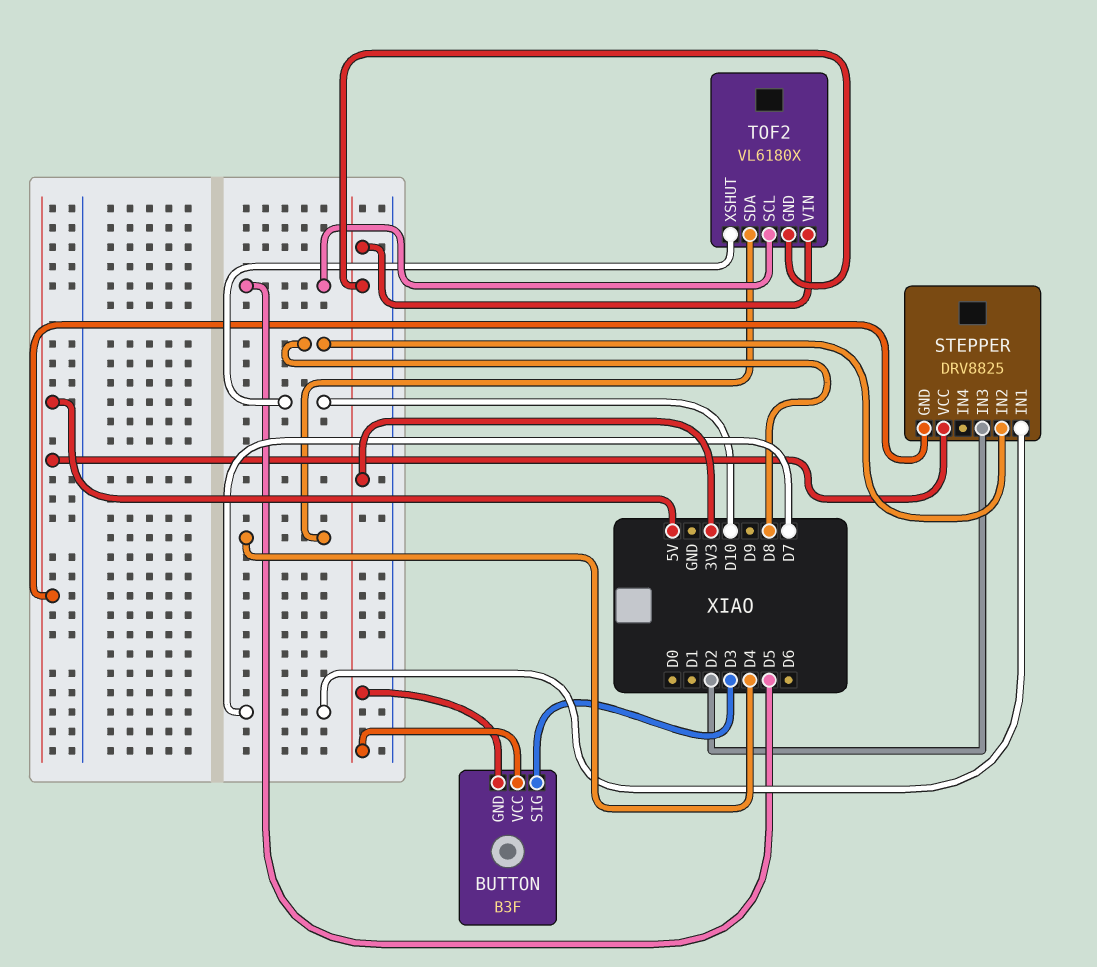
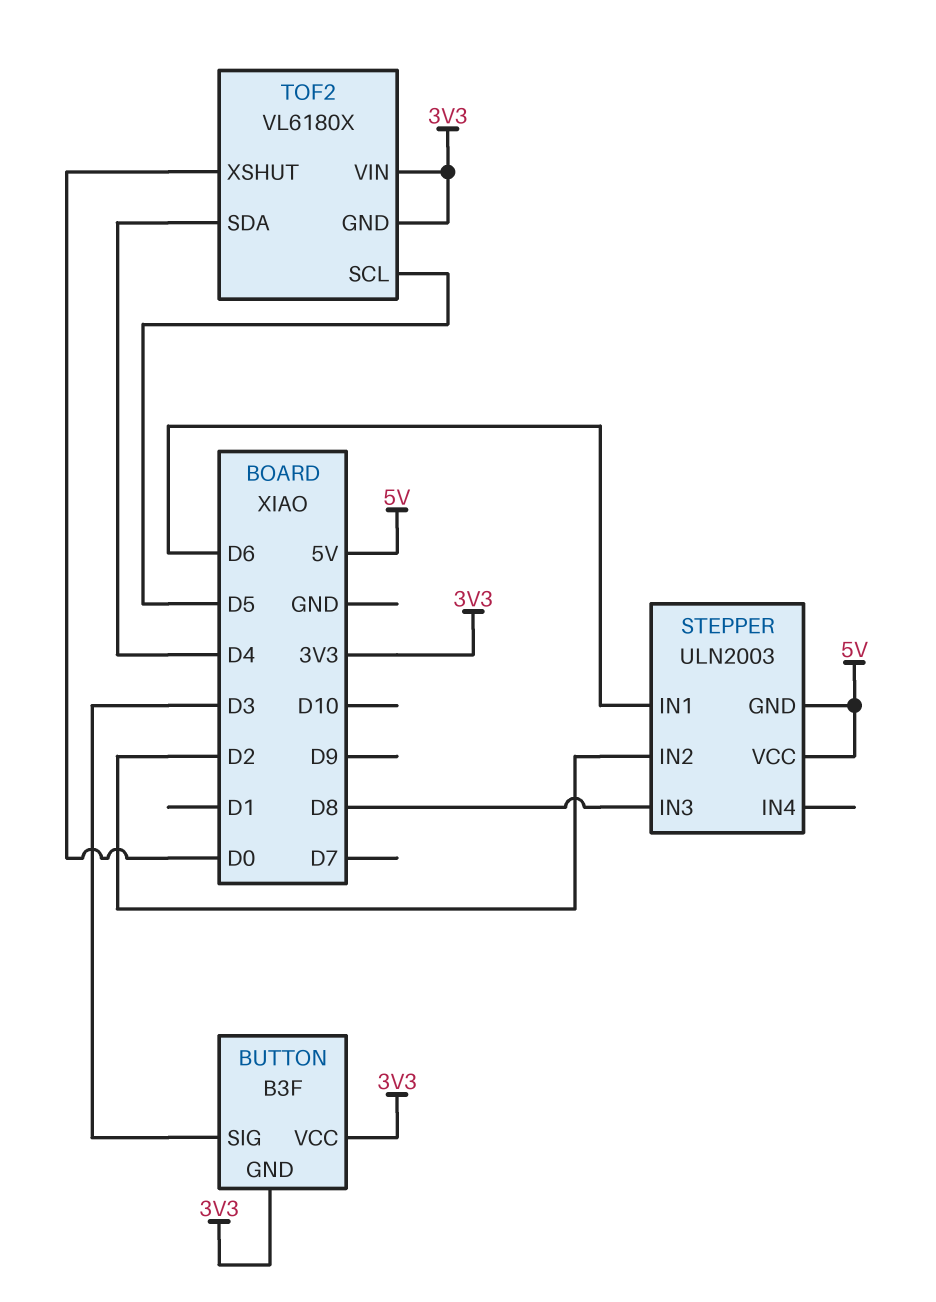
STEPPER: DRV8825 -> ULN2003
STEPPER pin IN1: D7 -> D6
STEPPER pin IN2: D8 -> D2
STEPPER pin IN3: D2 -> D8
TOF2 pin XSHUT: D10 -> D0

